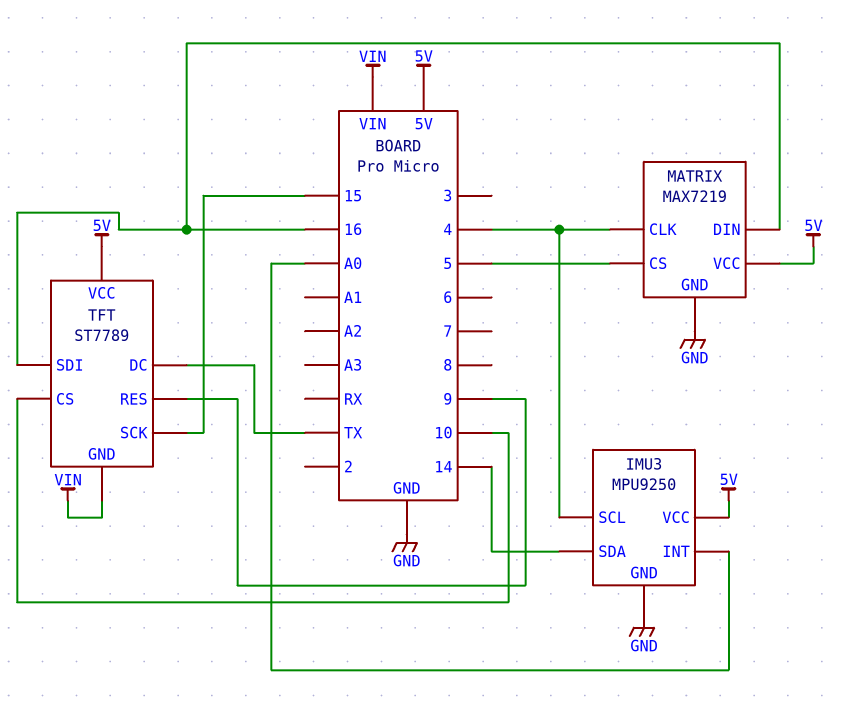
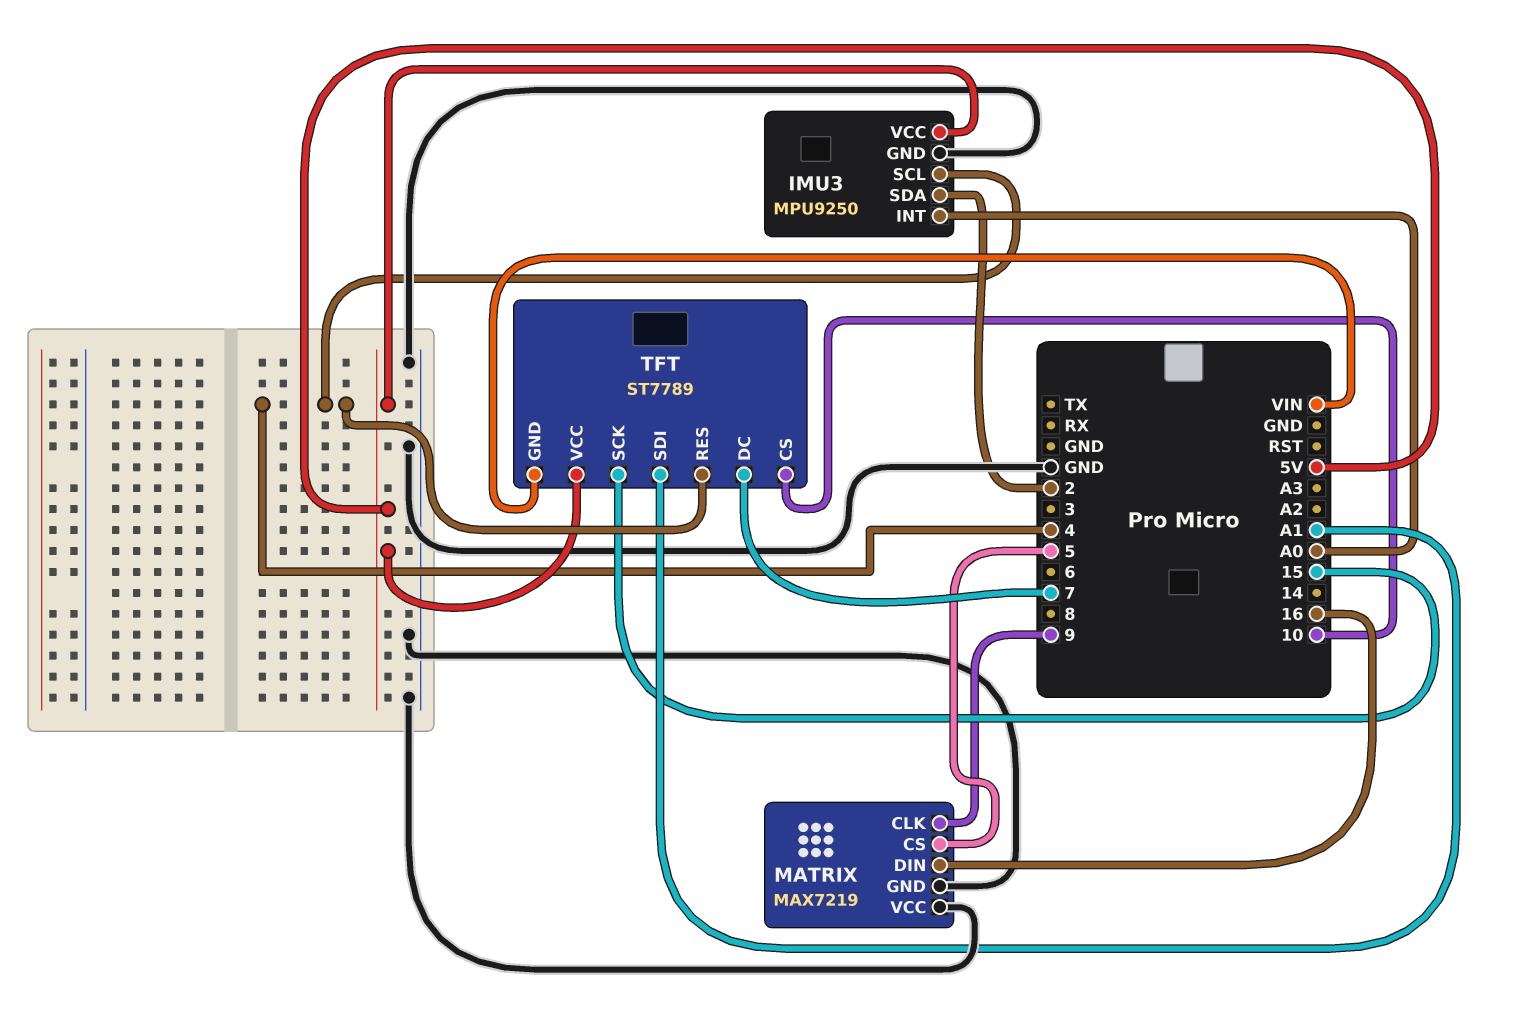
IMU3 pin SDA: 14 -> 2
MATRIX pin CLK: 4 -> 9
MATRIX pin VCC: 5V -> GND
TFT pin DC: TX -> 7
TFT pin RES: 9 -> 4
TFT pin SDI: 16 -> A1

